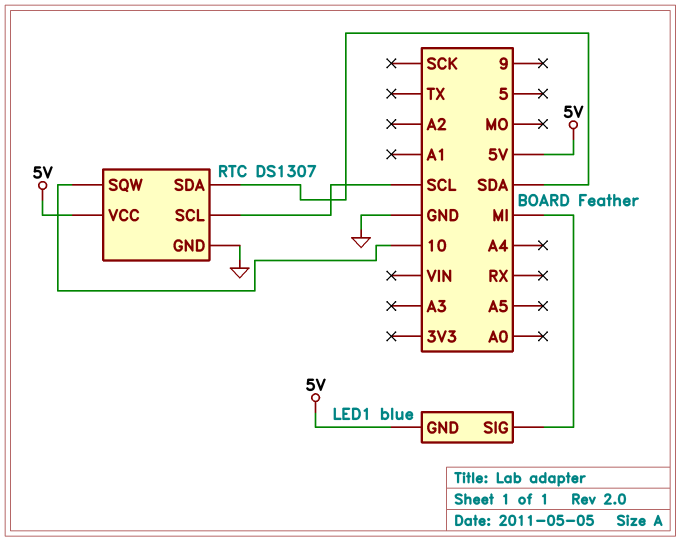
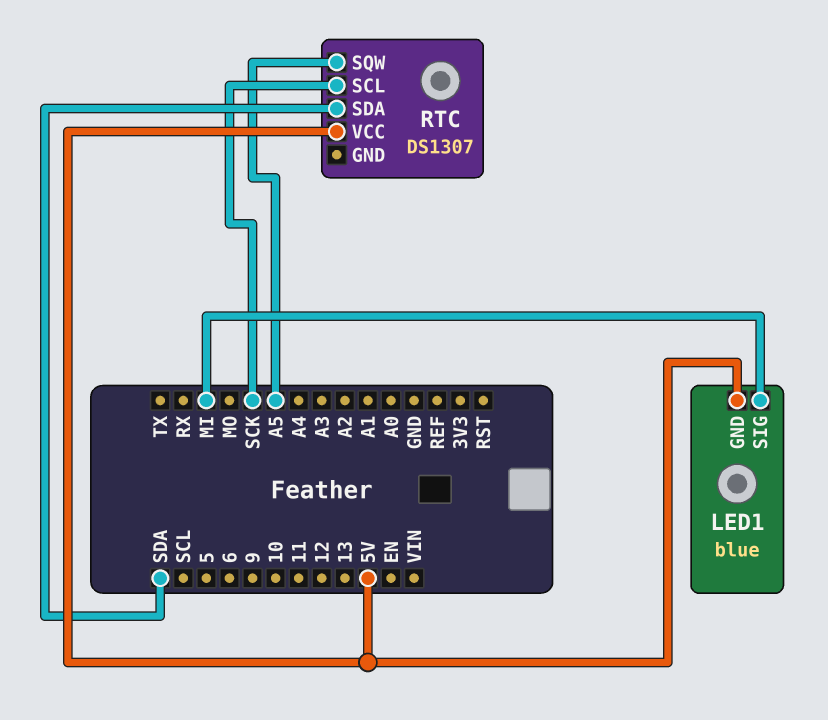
RTC pin GND: GND -> none
RTC pin SCL: SCL -> SCK
RTC pin SQW: 10 -> A5

